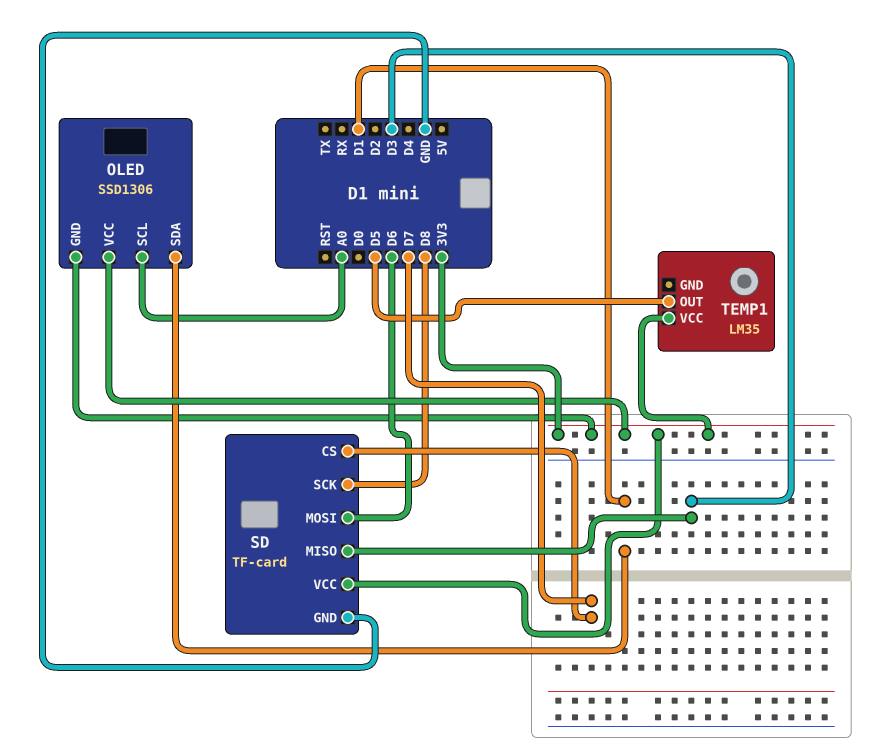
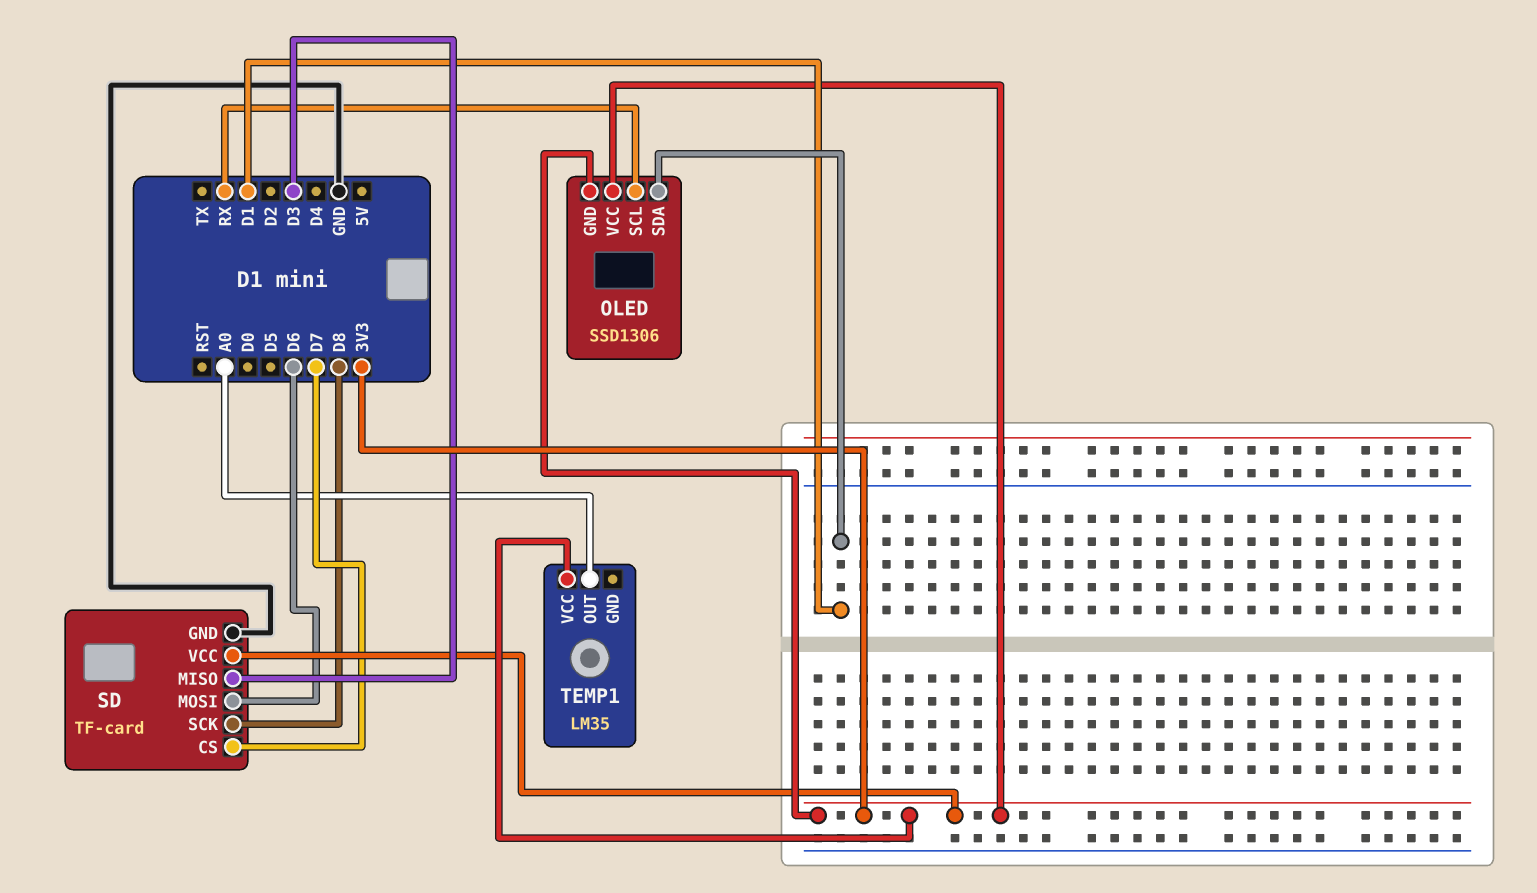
OLED pin SCL: A0 -> RX
TEMP1 pin OUT: D5 -> A0

